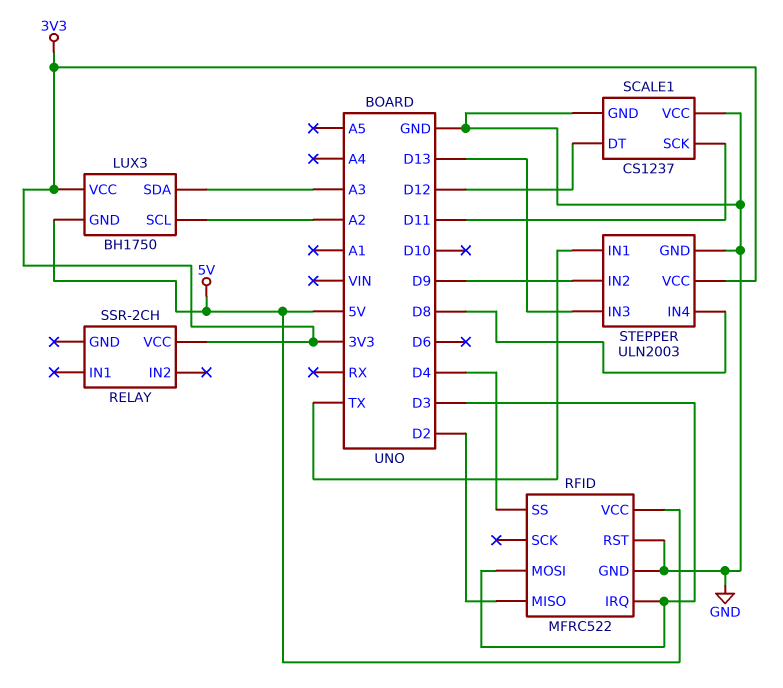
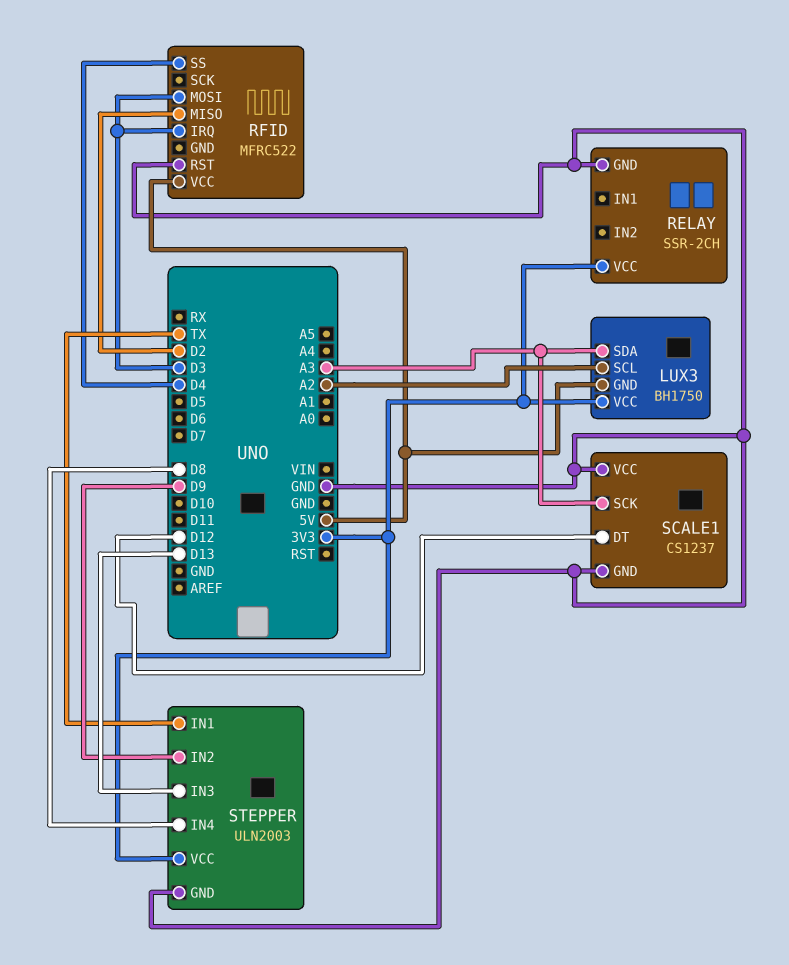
RELAY pin GND: none -> GND
RFID pin GND: GND -> none
SCALE1 pin SCK: D11 -> A3

